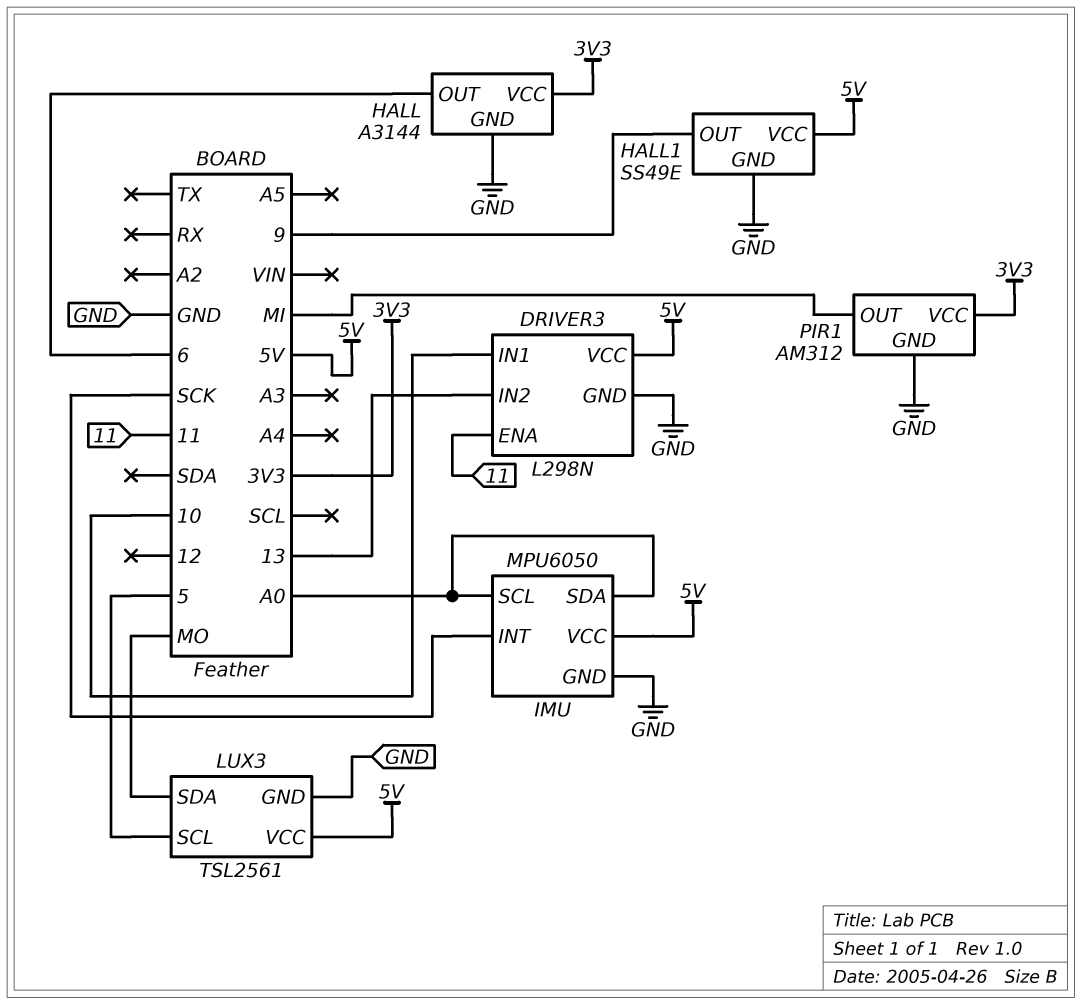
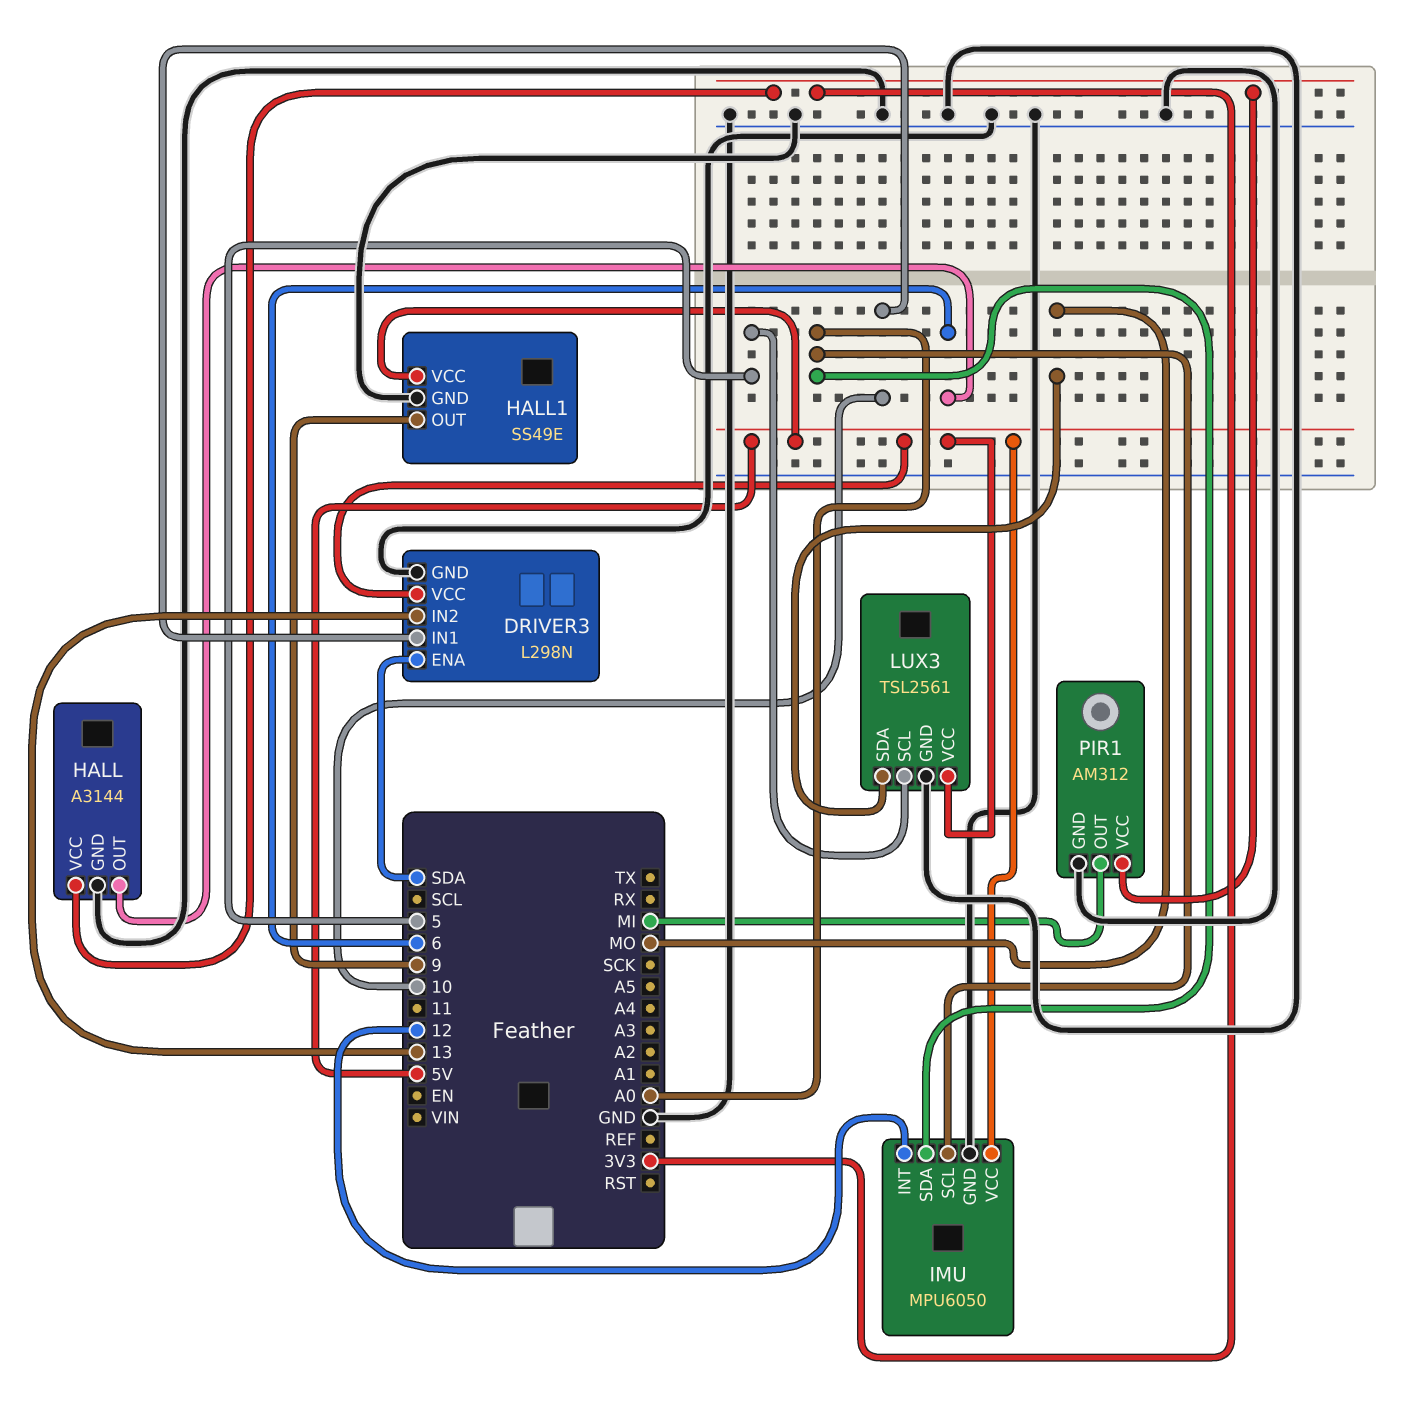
DRIVER3 pin ENA: 11 -> SDA
IMU pin INT: SCK -> 12

